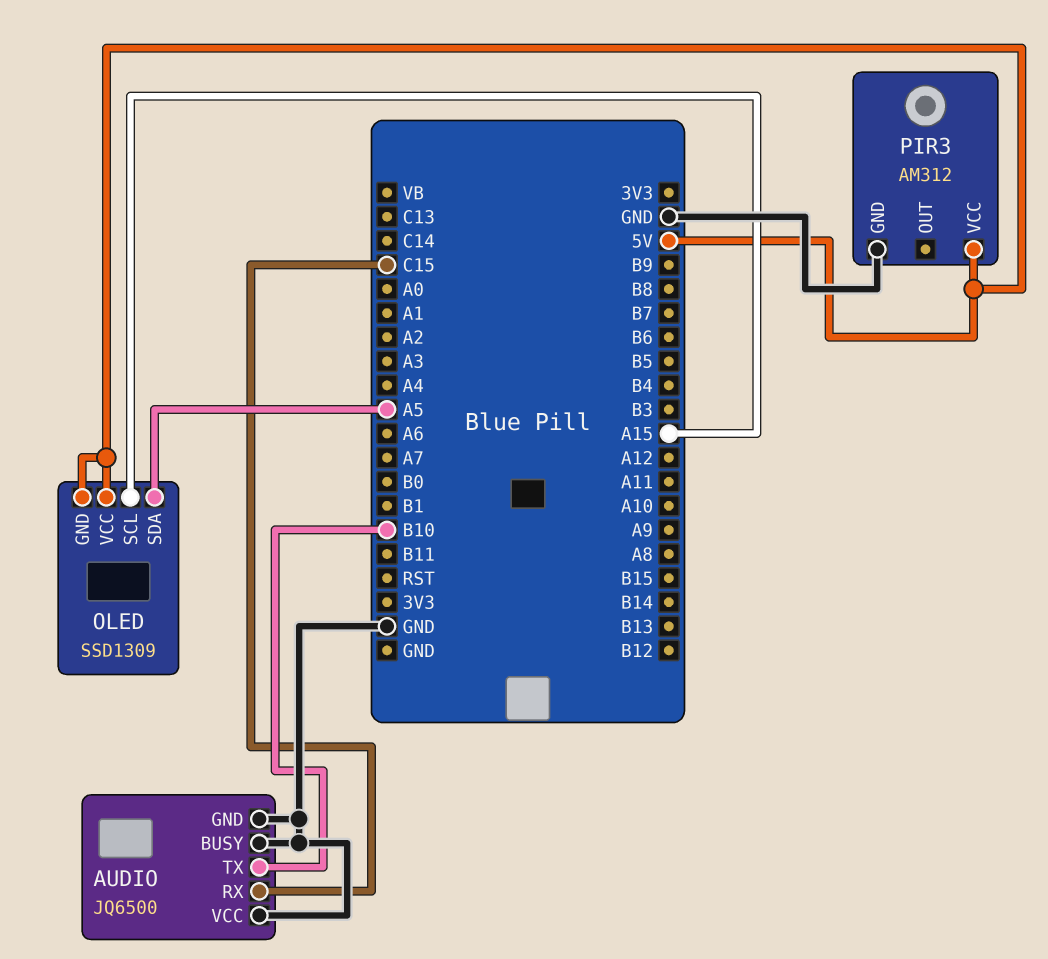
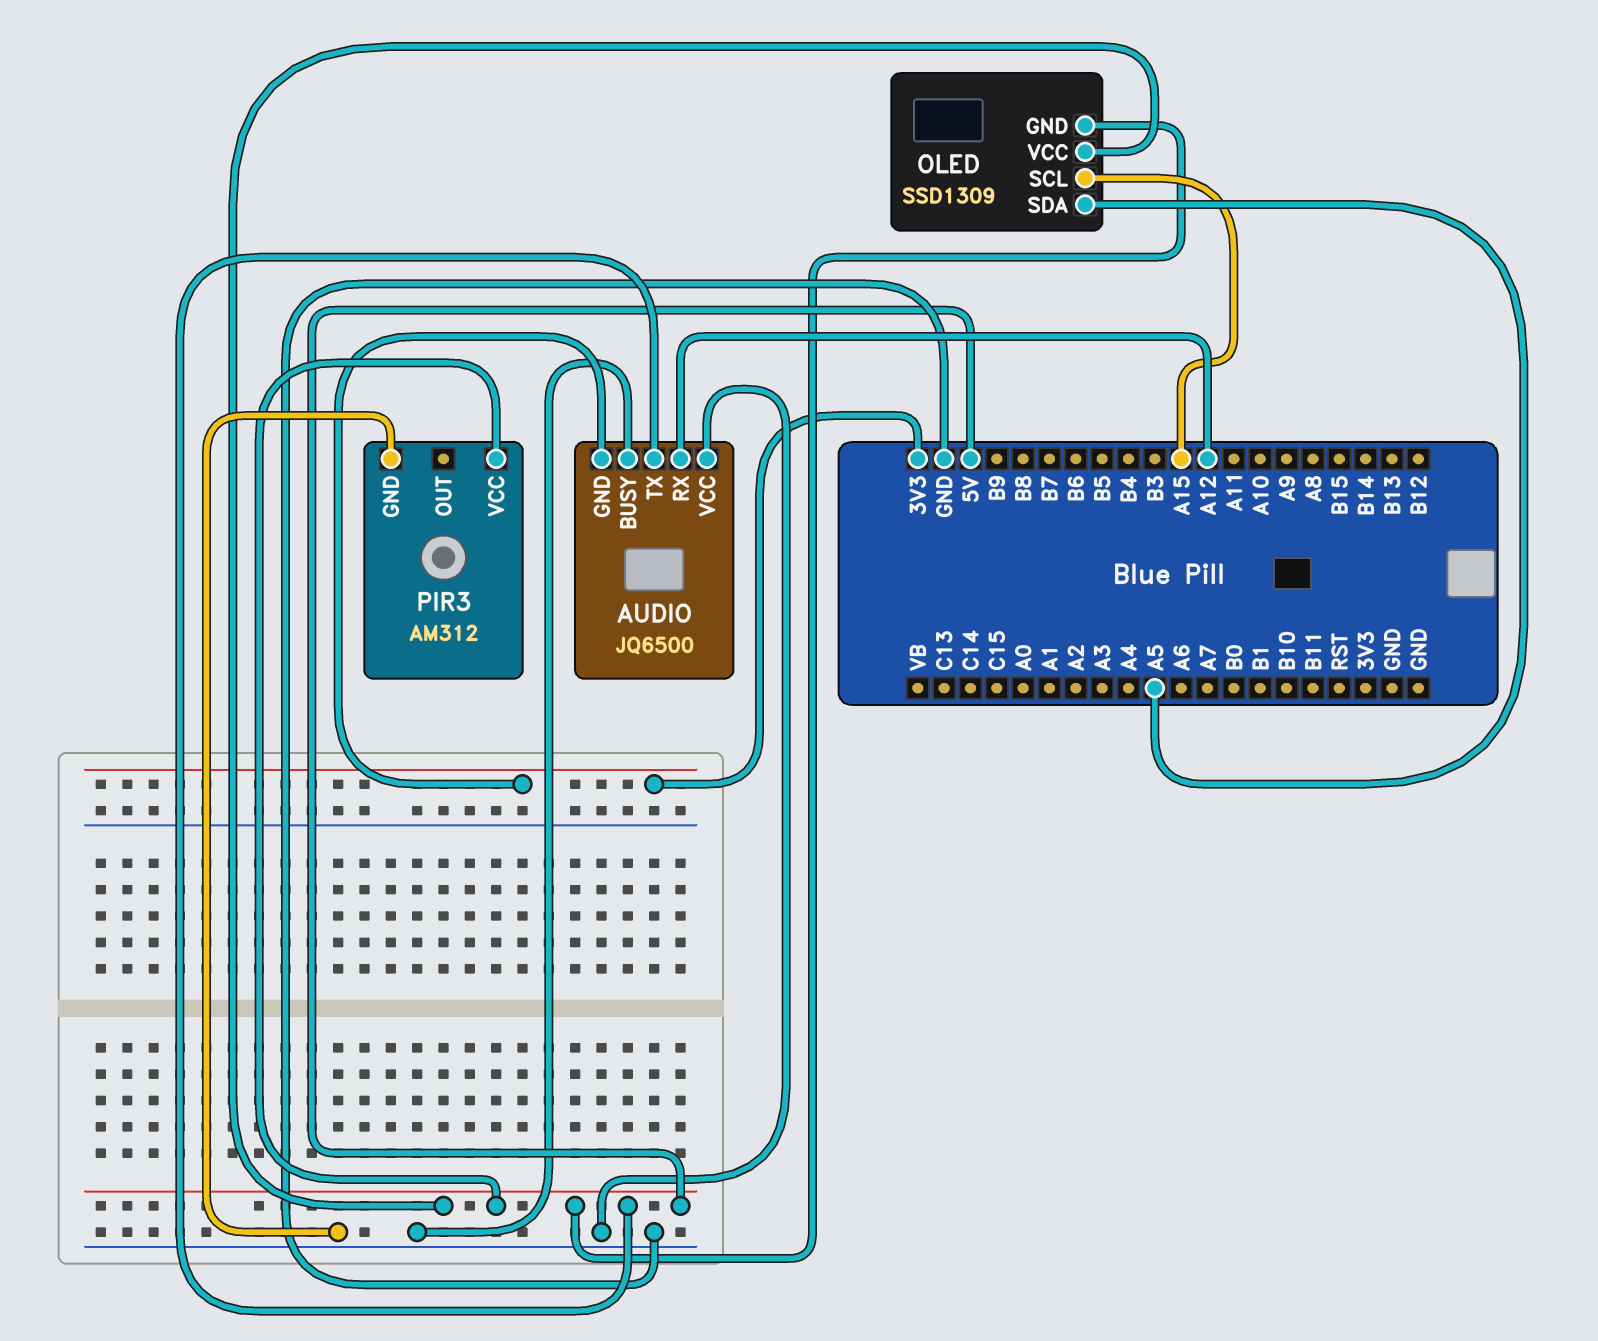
AUDIO pin GND: GND -> 3V3
AUDIO pin RX: C15 -> A12
AUDIO pin TX: B10 -> 5V

